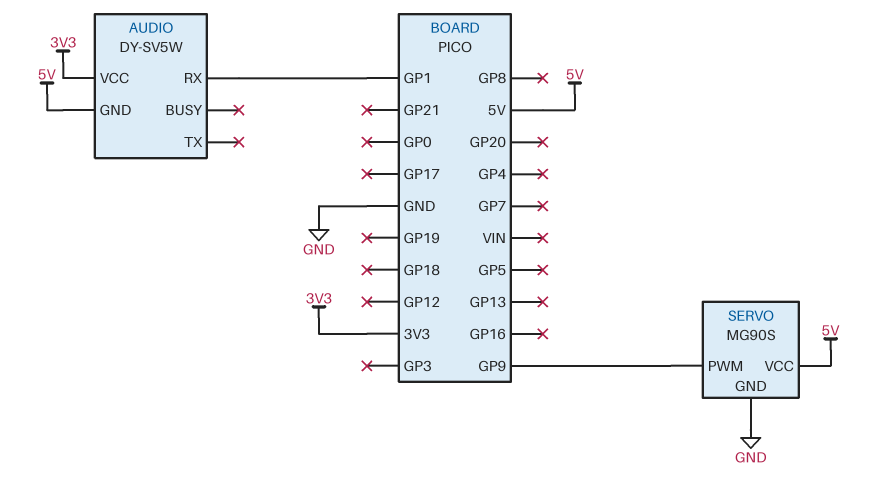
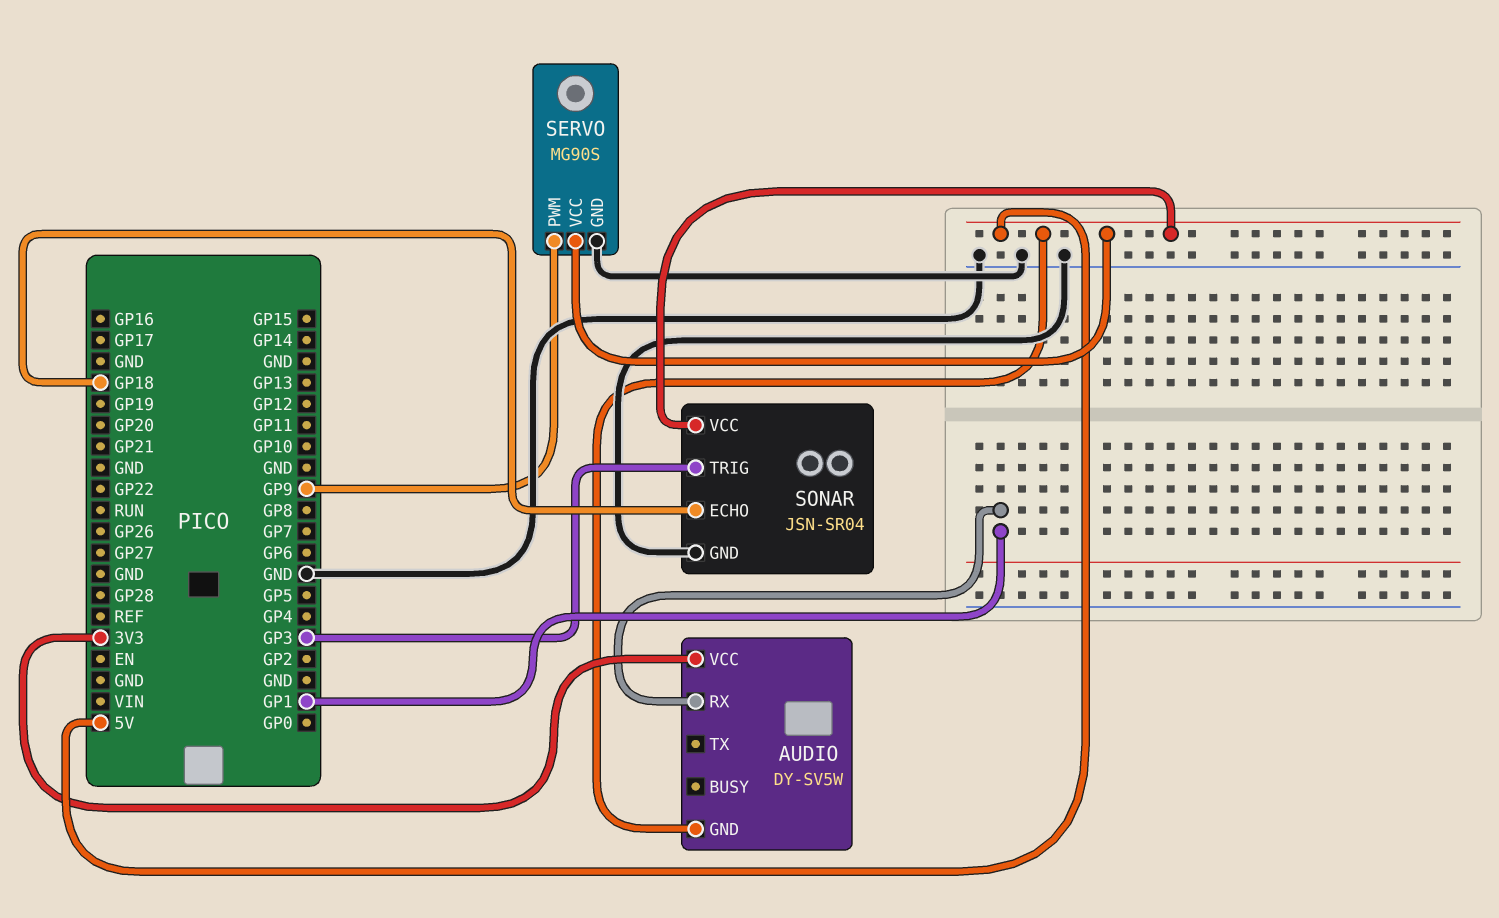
SONAR: none -> JSN-SR04
SONAR pin ECHO: none -> GP18
SONAR pin GND: none -> GND
SONAR pin TRIG: none -> GP3
SONAR pin VCC: none -> 5V

